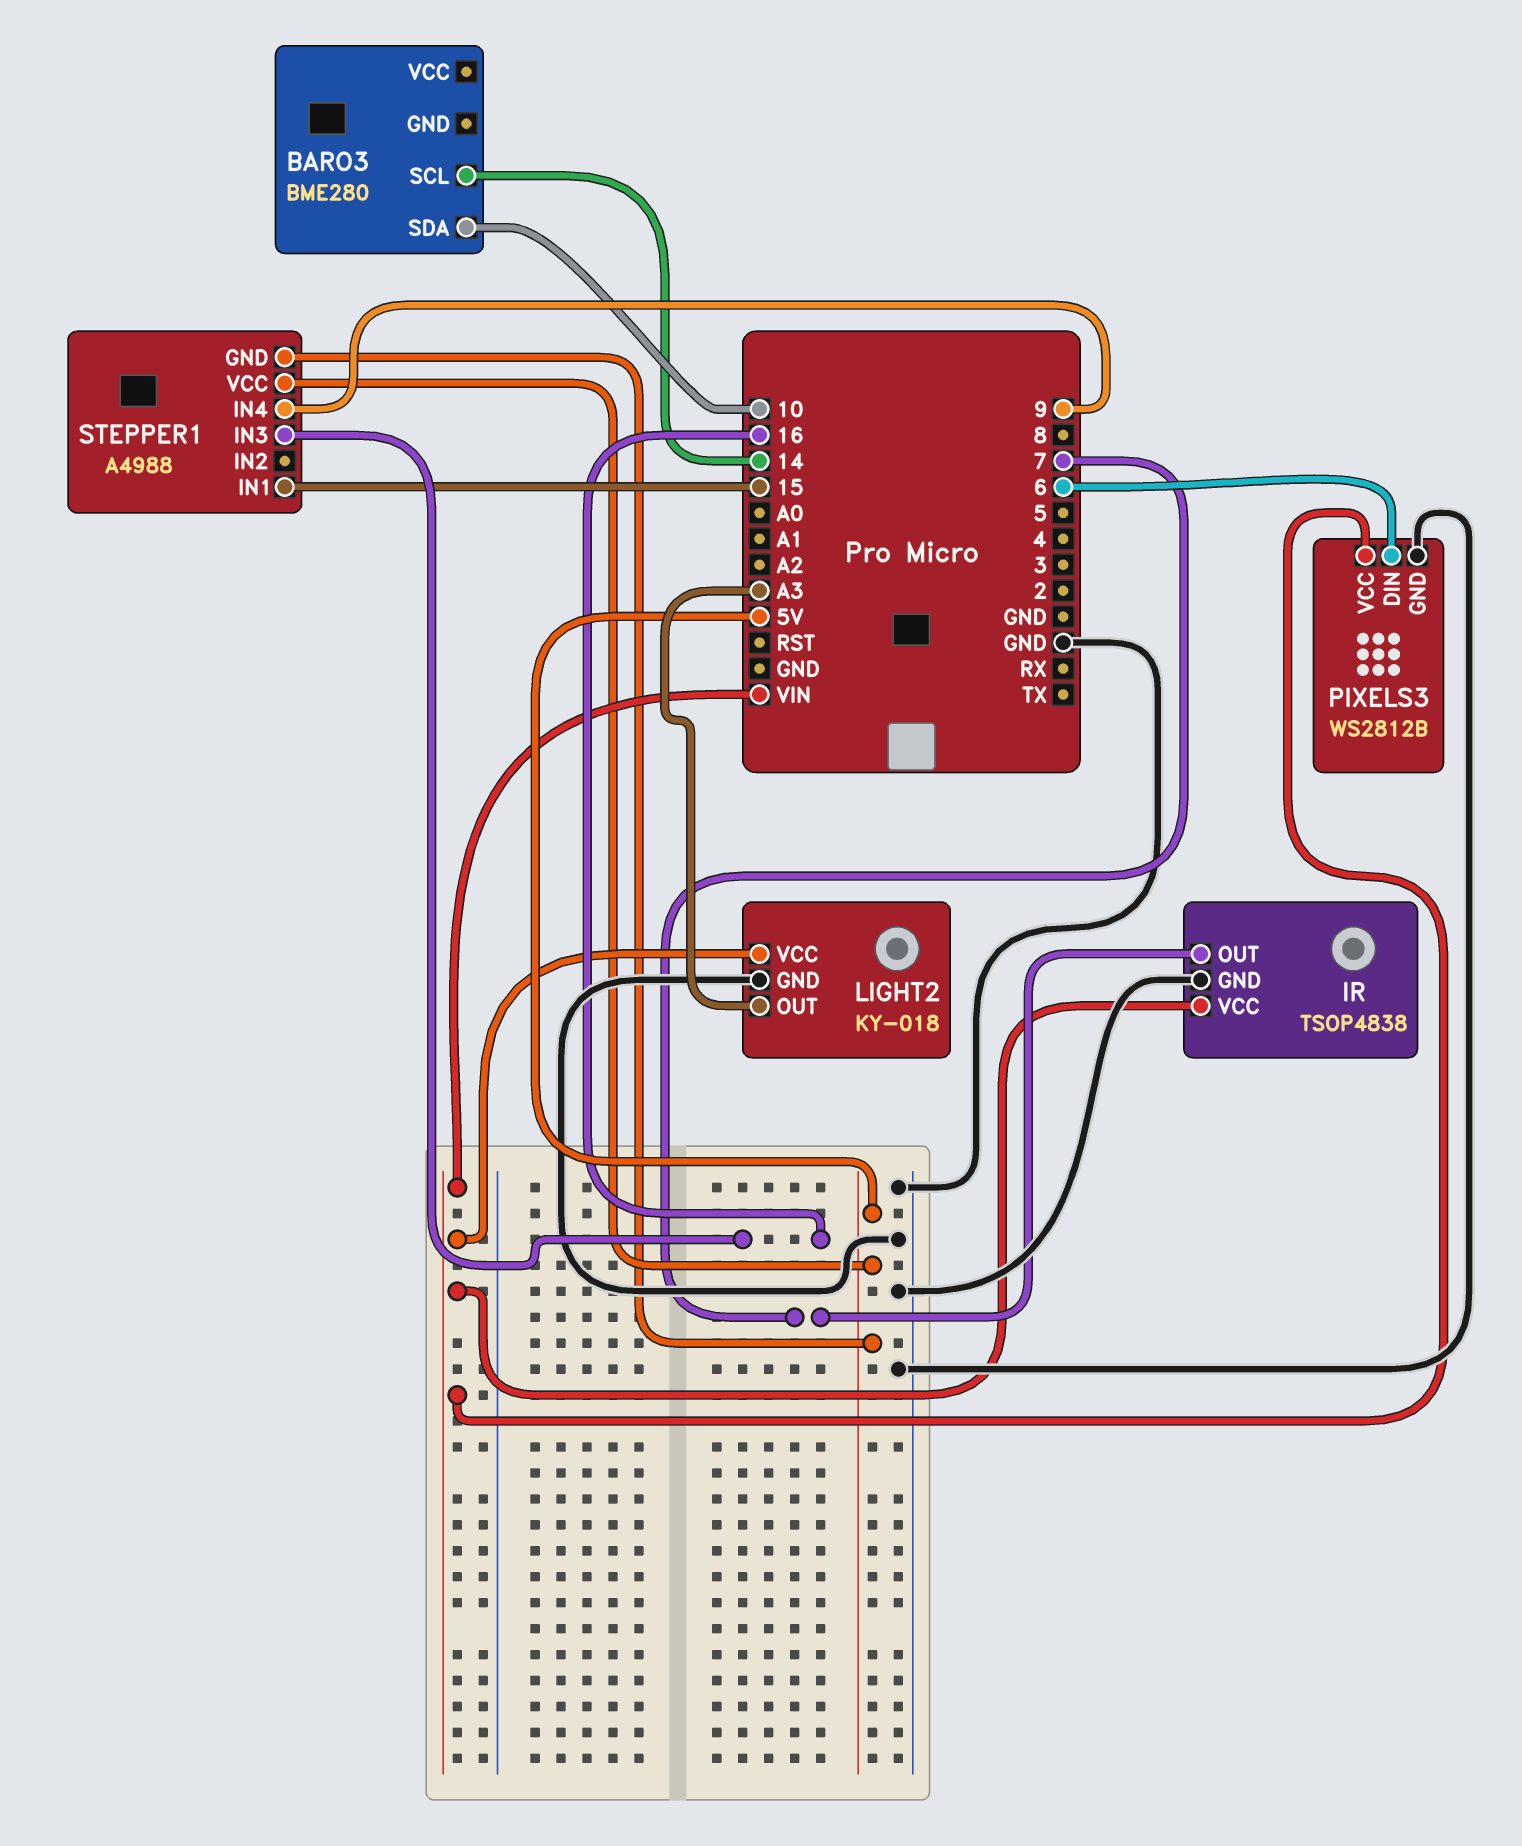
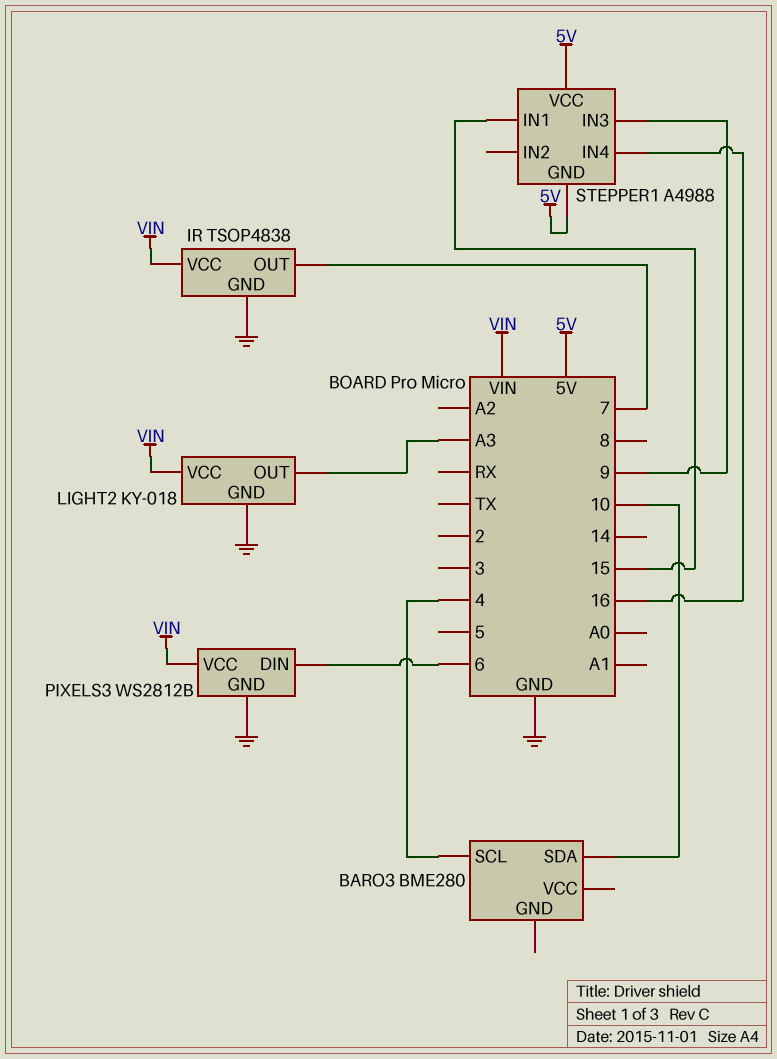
BARO3 pin SCL: 14 -> 4
STEPPER1 pin IN3: 16 -> 9
STEPPER1 pin IN4: 9 -> 16

